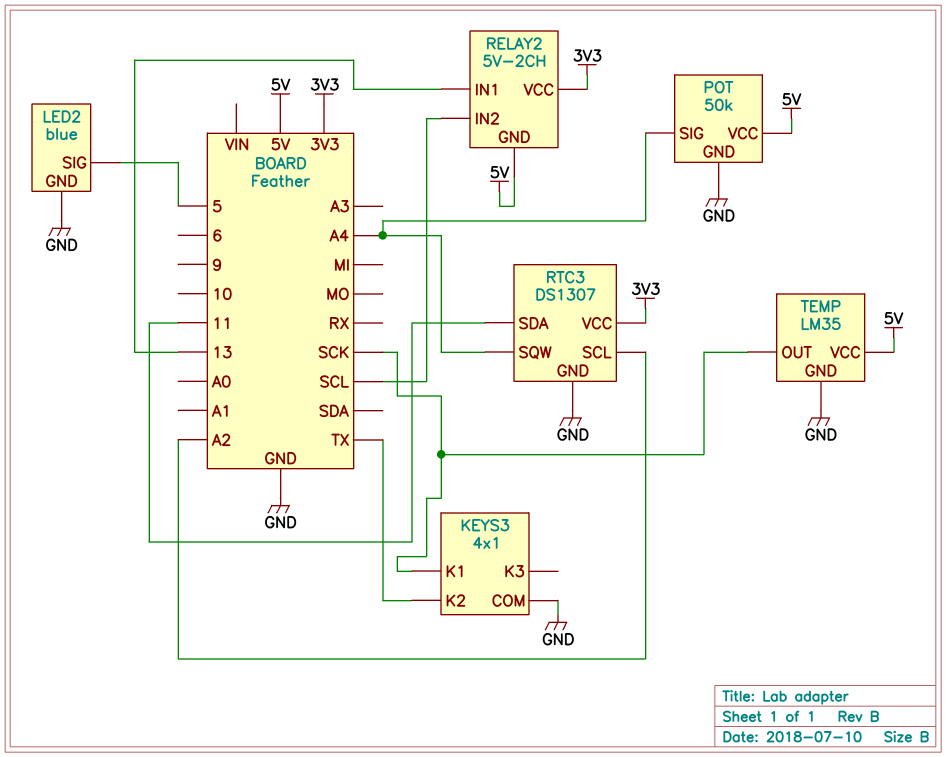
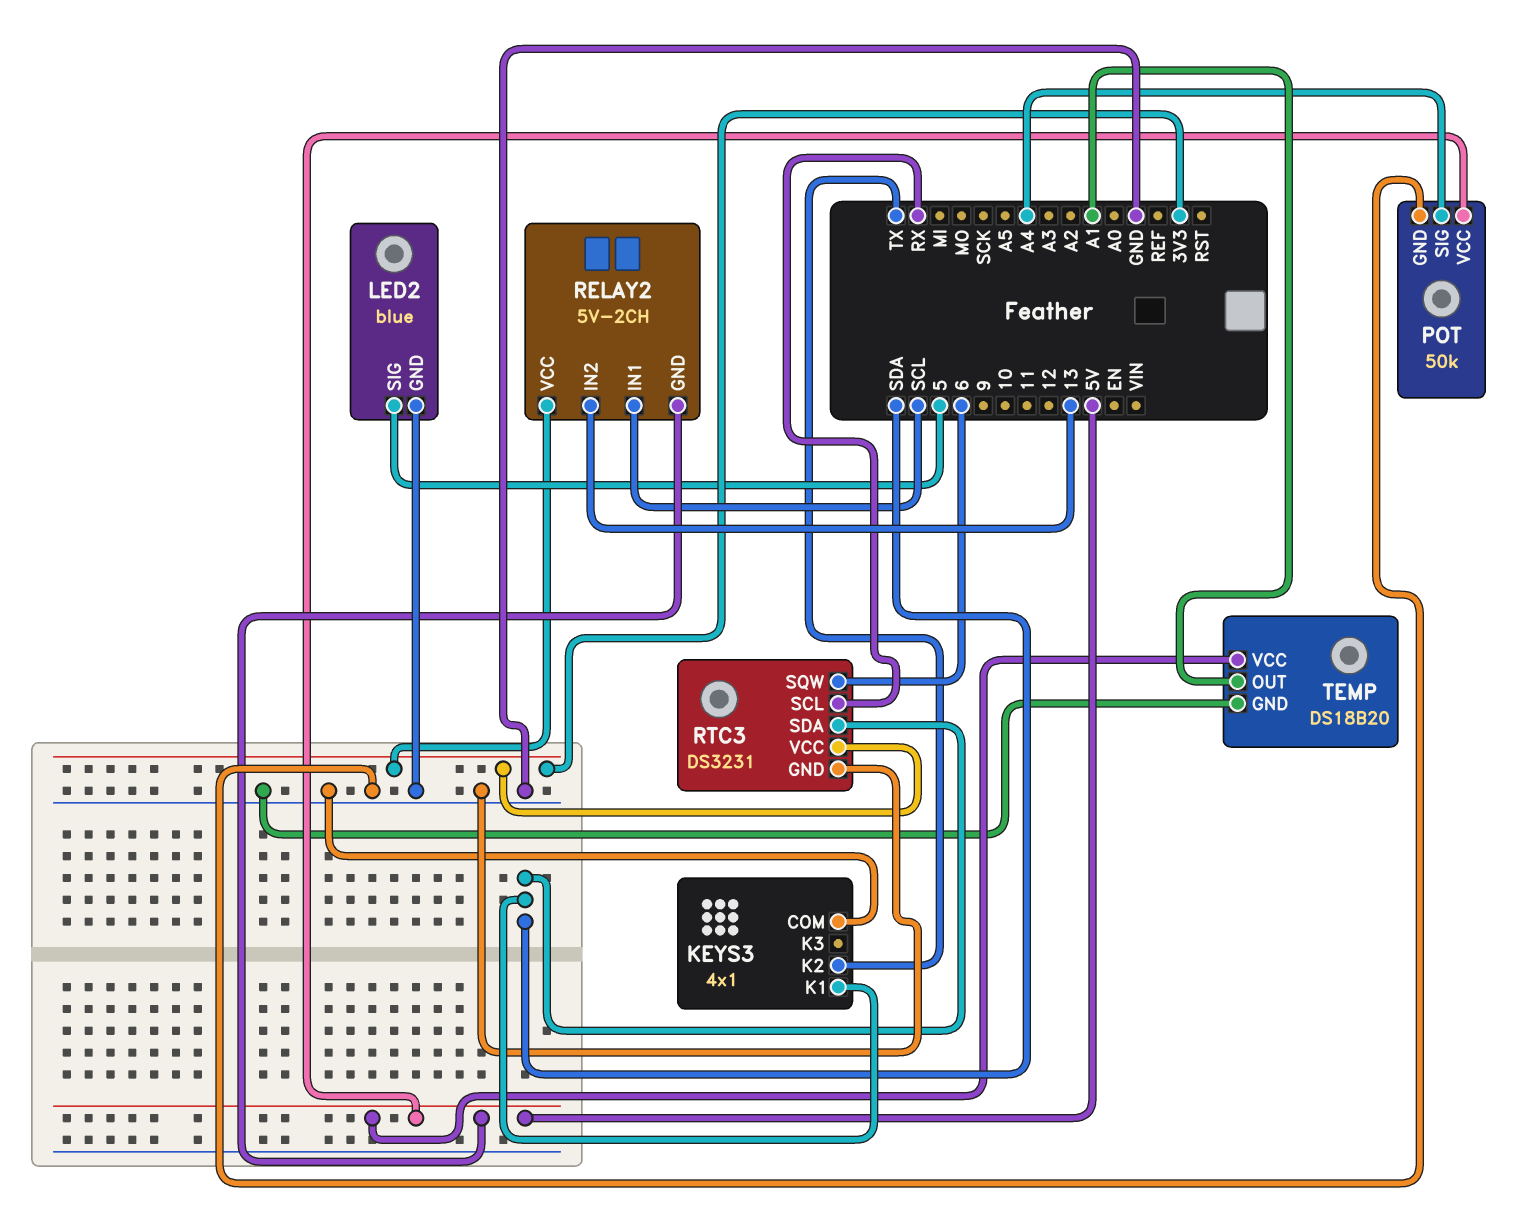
KEYS3 pin K1: SCK -> SDA
RELAY2 pin IN1: 13 -> SCL
RELAY2 pin IN2: SCL -> 13
RTC3: DS1307 -> DS3231
RTC3 pin SCL: A2 -> RX
RTC3 pin SDA: 11 -> SDA
RTC3 pin SQW: A4 -> 6
TEMP: LM35 -> DS18B20
TEMP pin OUT: SCK -> A1

